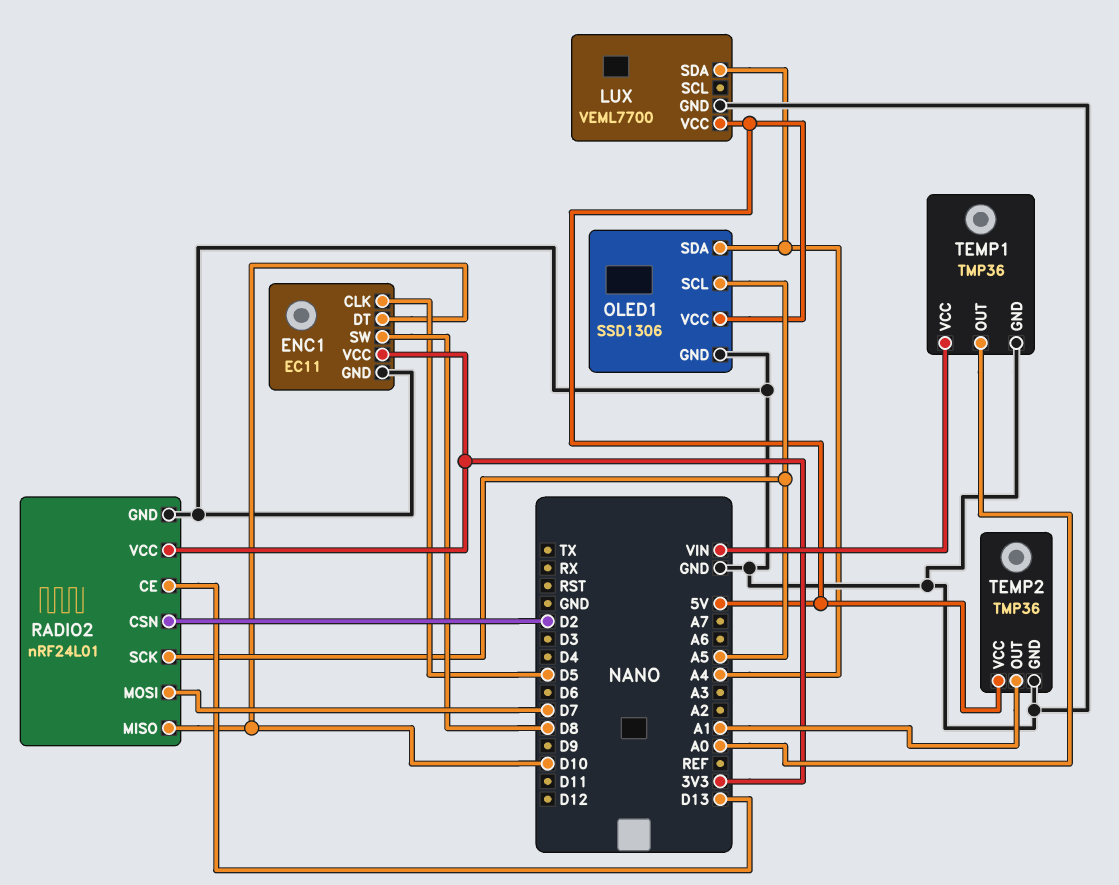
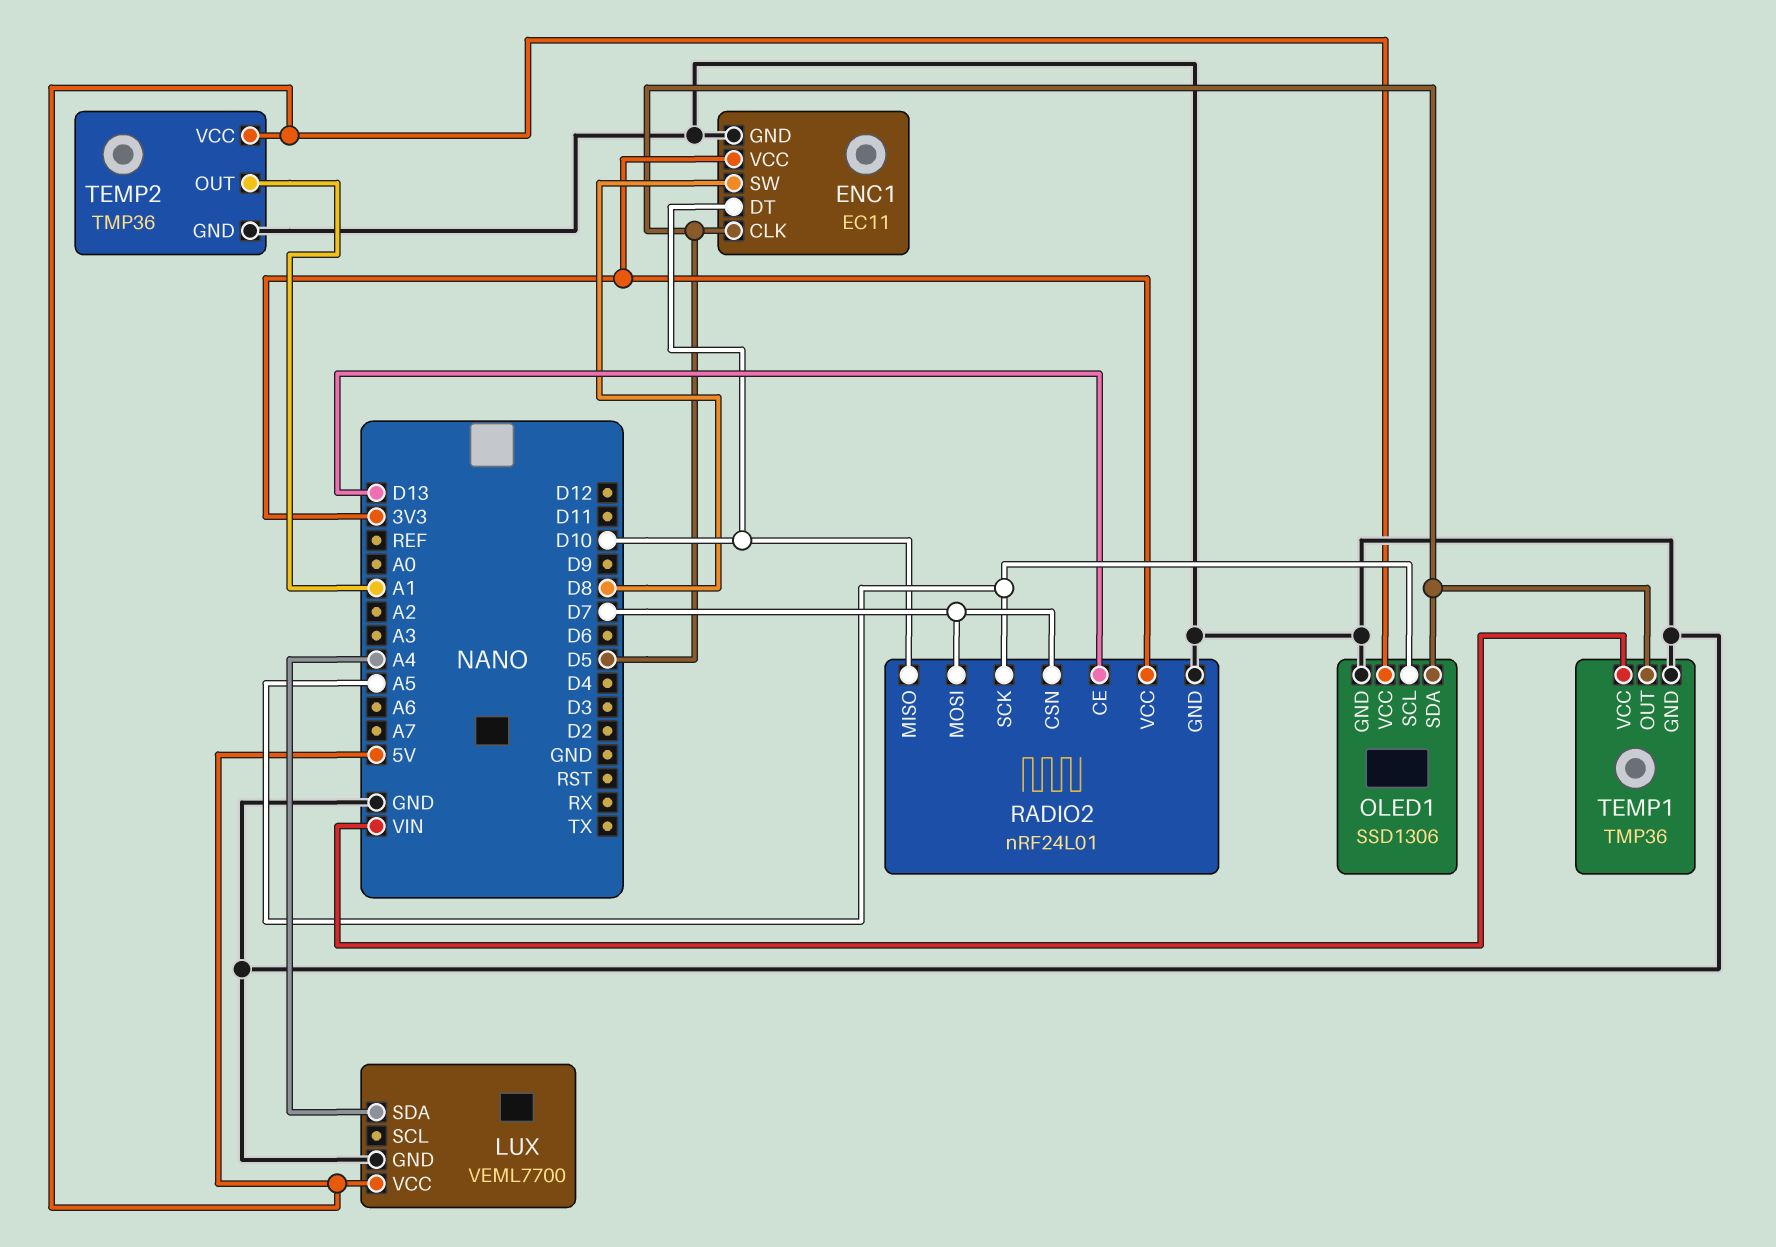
OLED1 pin SDA: A4 -> D5
RADIO2 pin CSN: D2 -> D7
TEMP1 pin OUT: A0 -> D5

